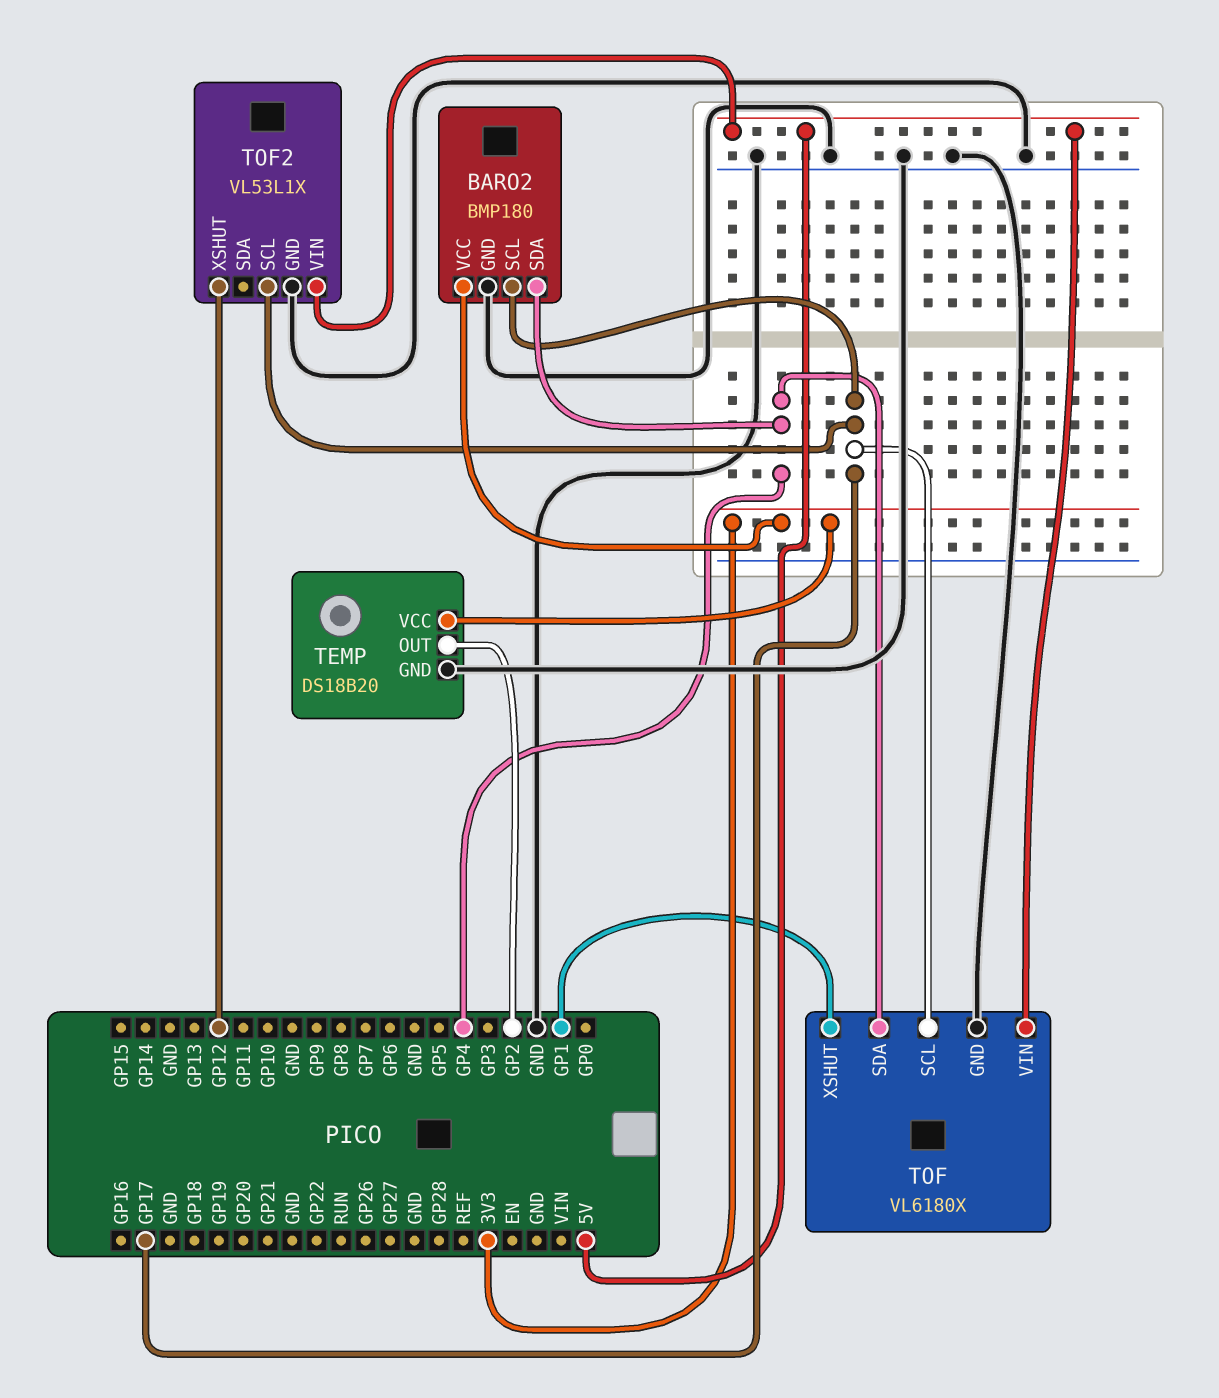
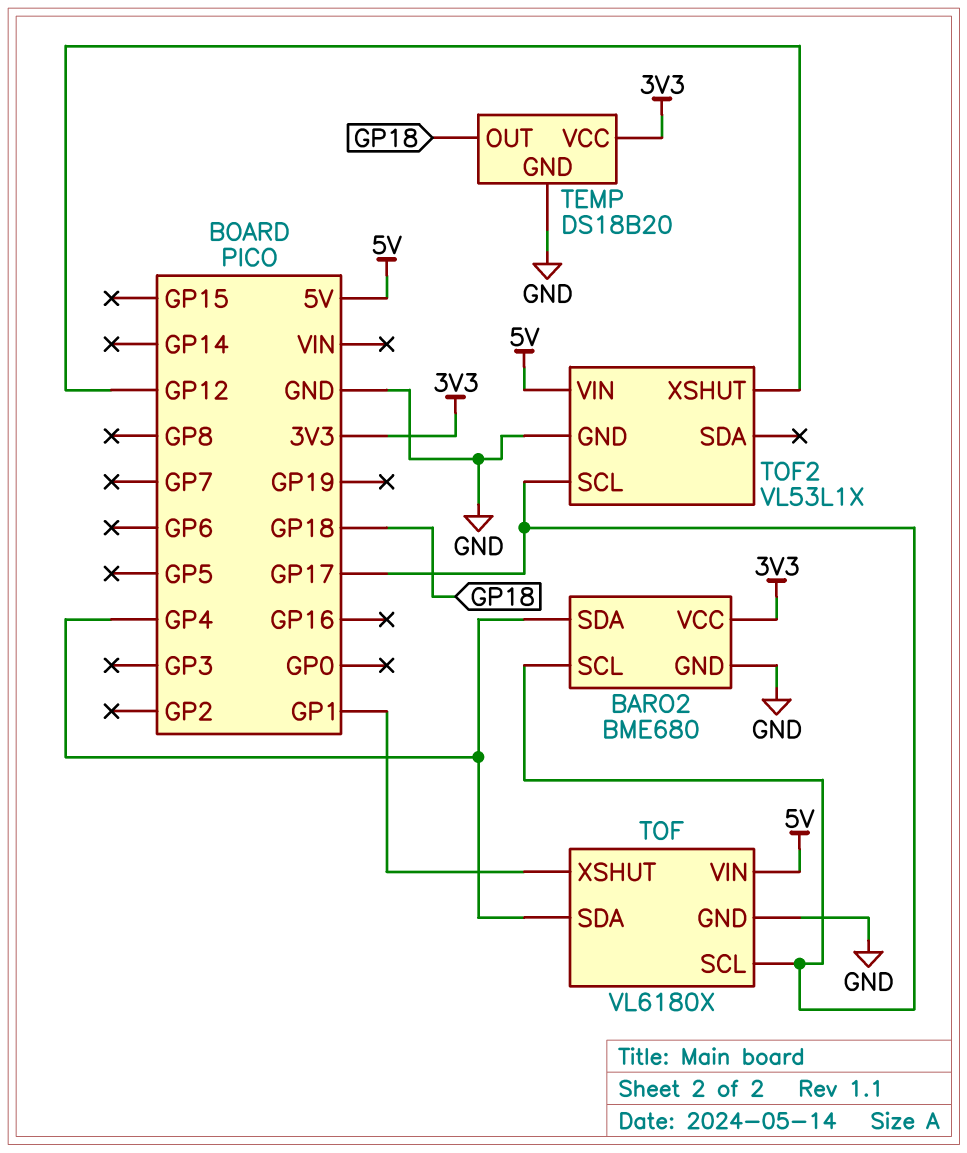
BARO2: BMP180 -> BME680
TEMP pin OUT: GP2 -> GP18

